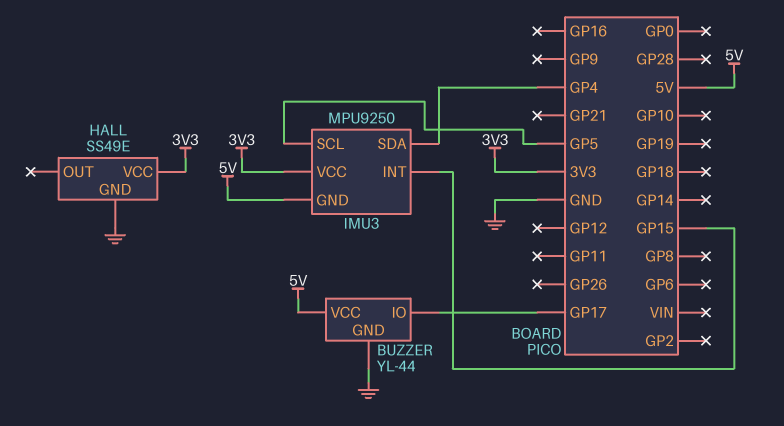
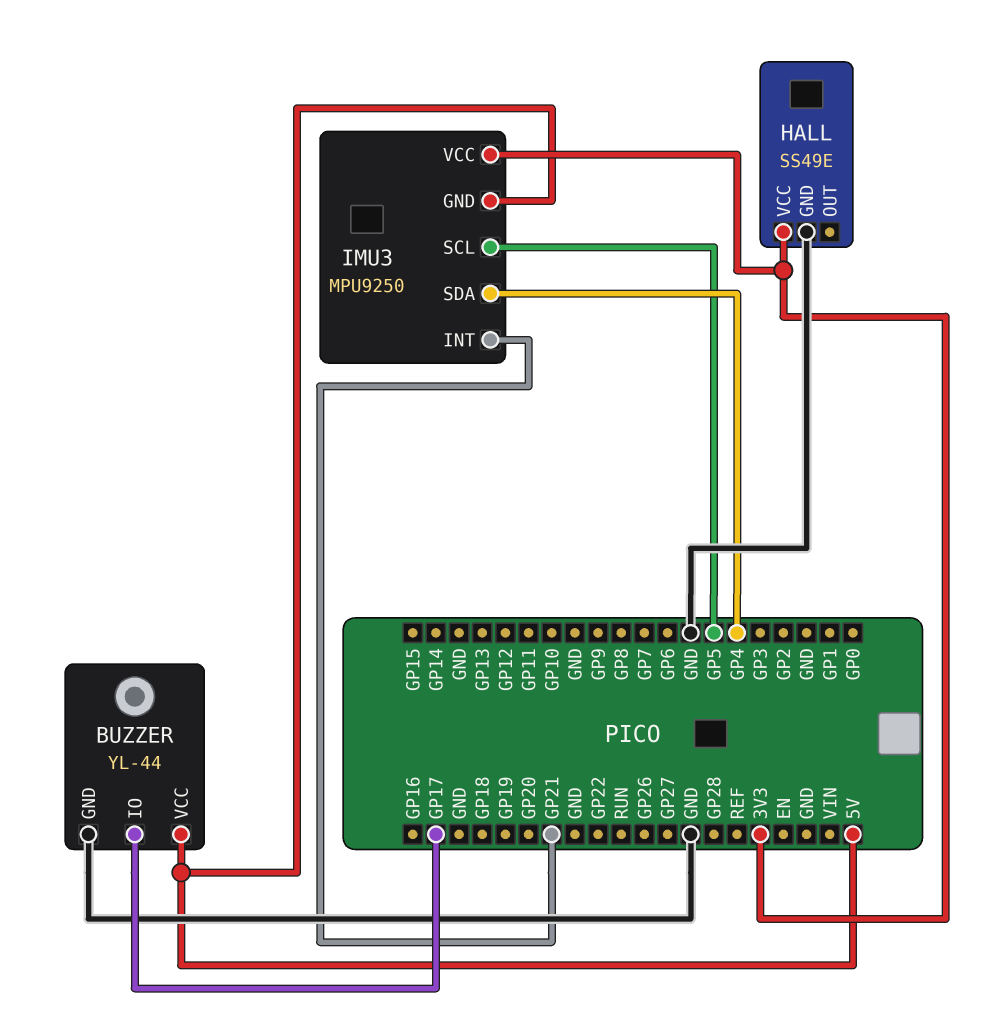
IMU3 pin INT: GP15 -> GP21

